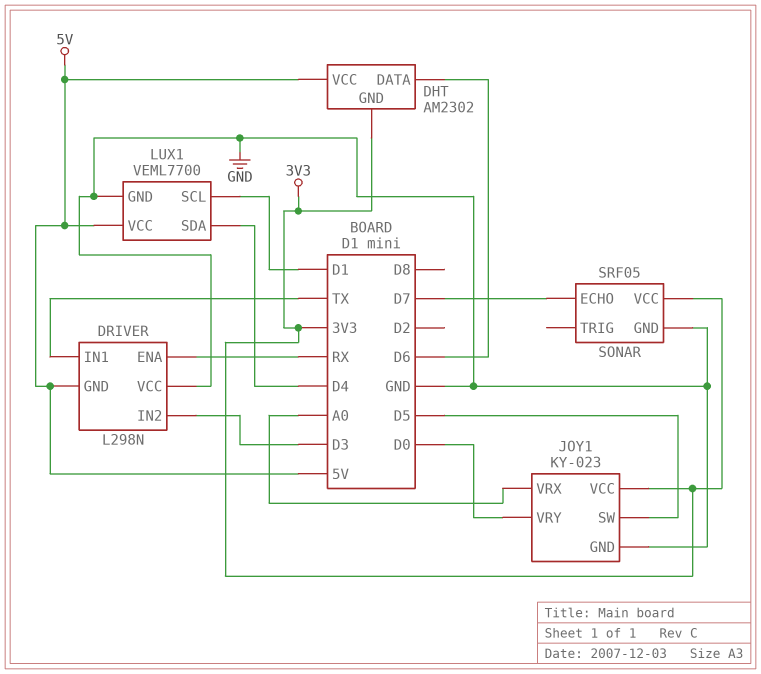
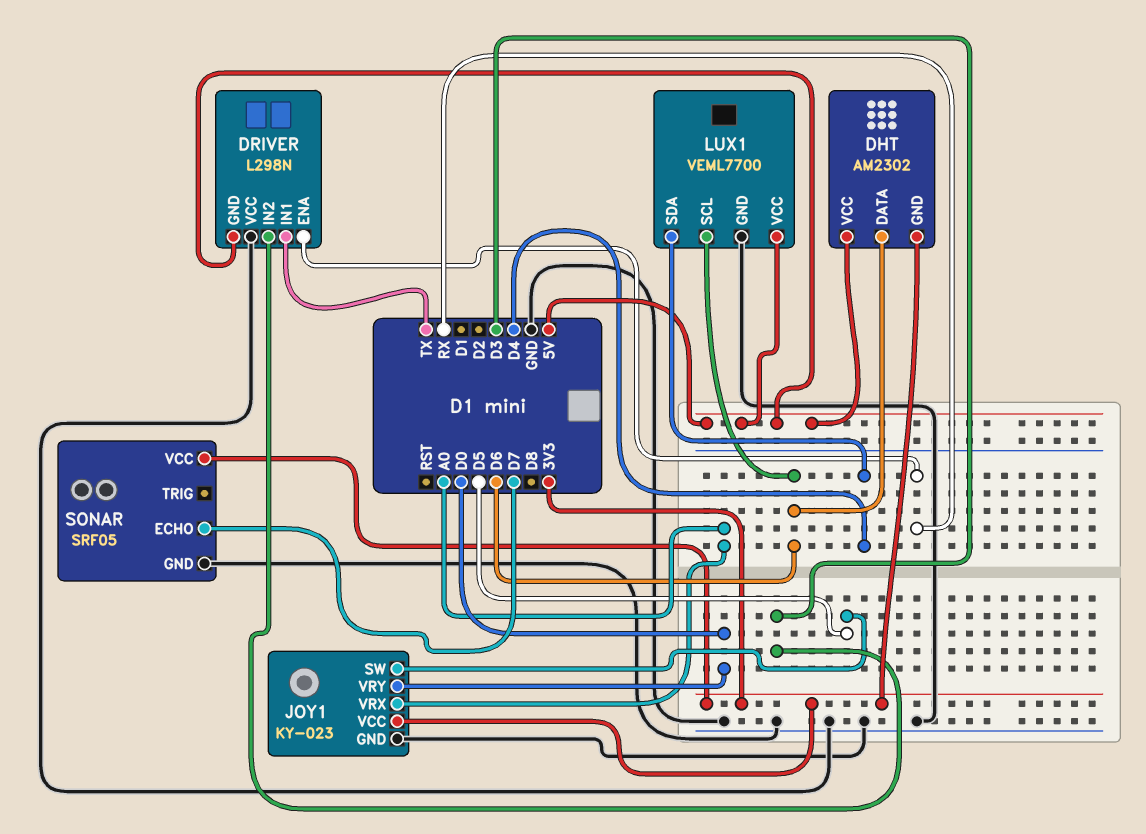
LUX1 pin SCL: D1 -> D6

